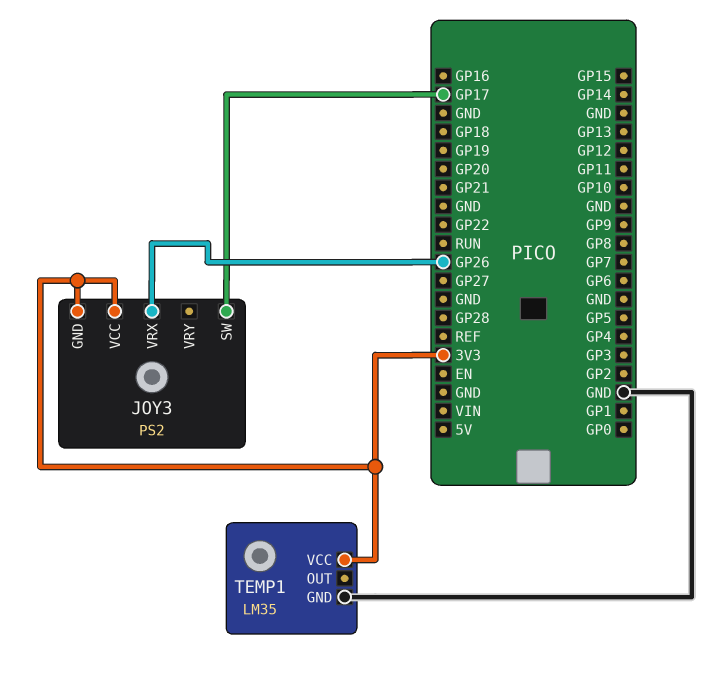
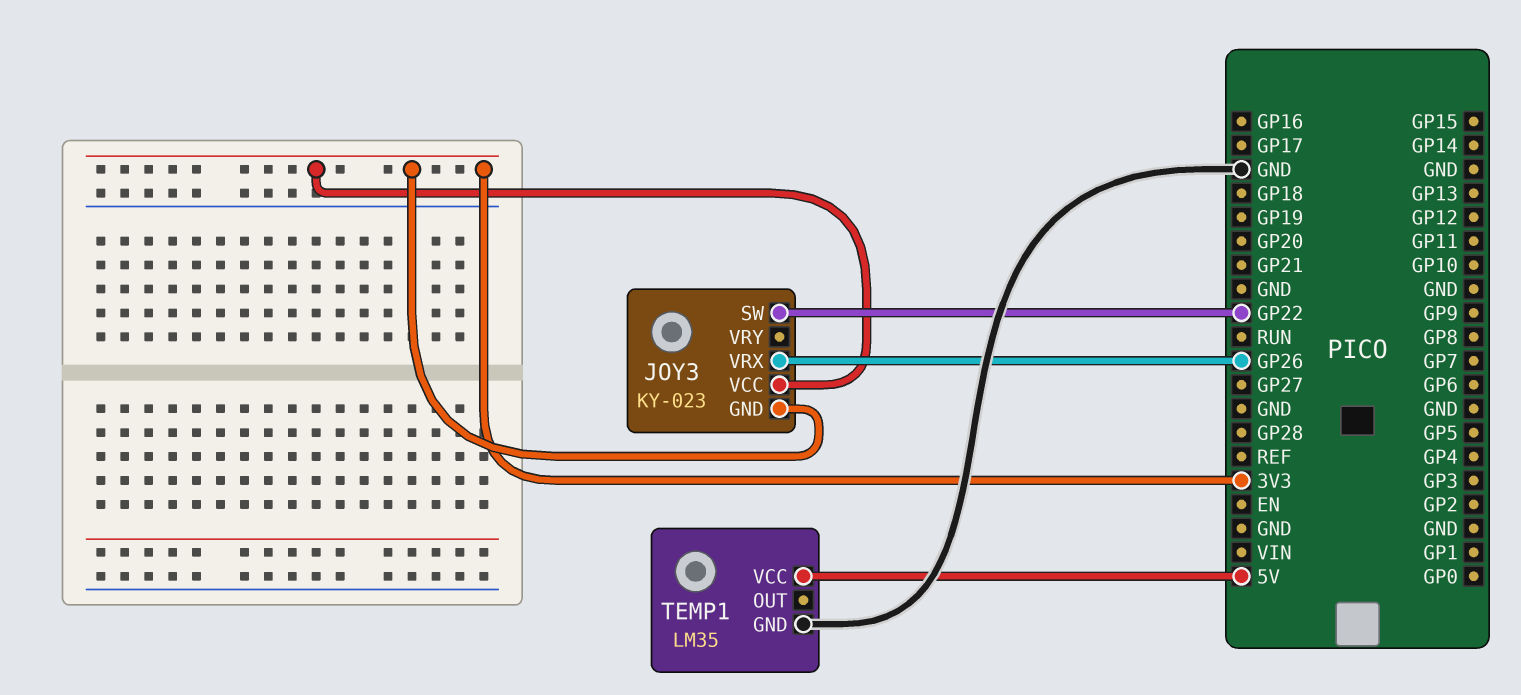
JOY3: PS2 -> KY-023
JOY3 pin SW: GP17 -> GP22
TEMP1 pin VCC: 3V3 -> 5V

